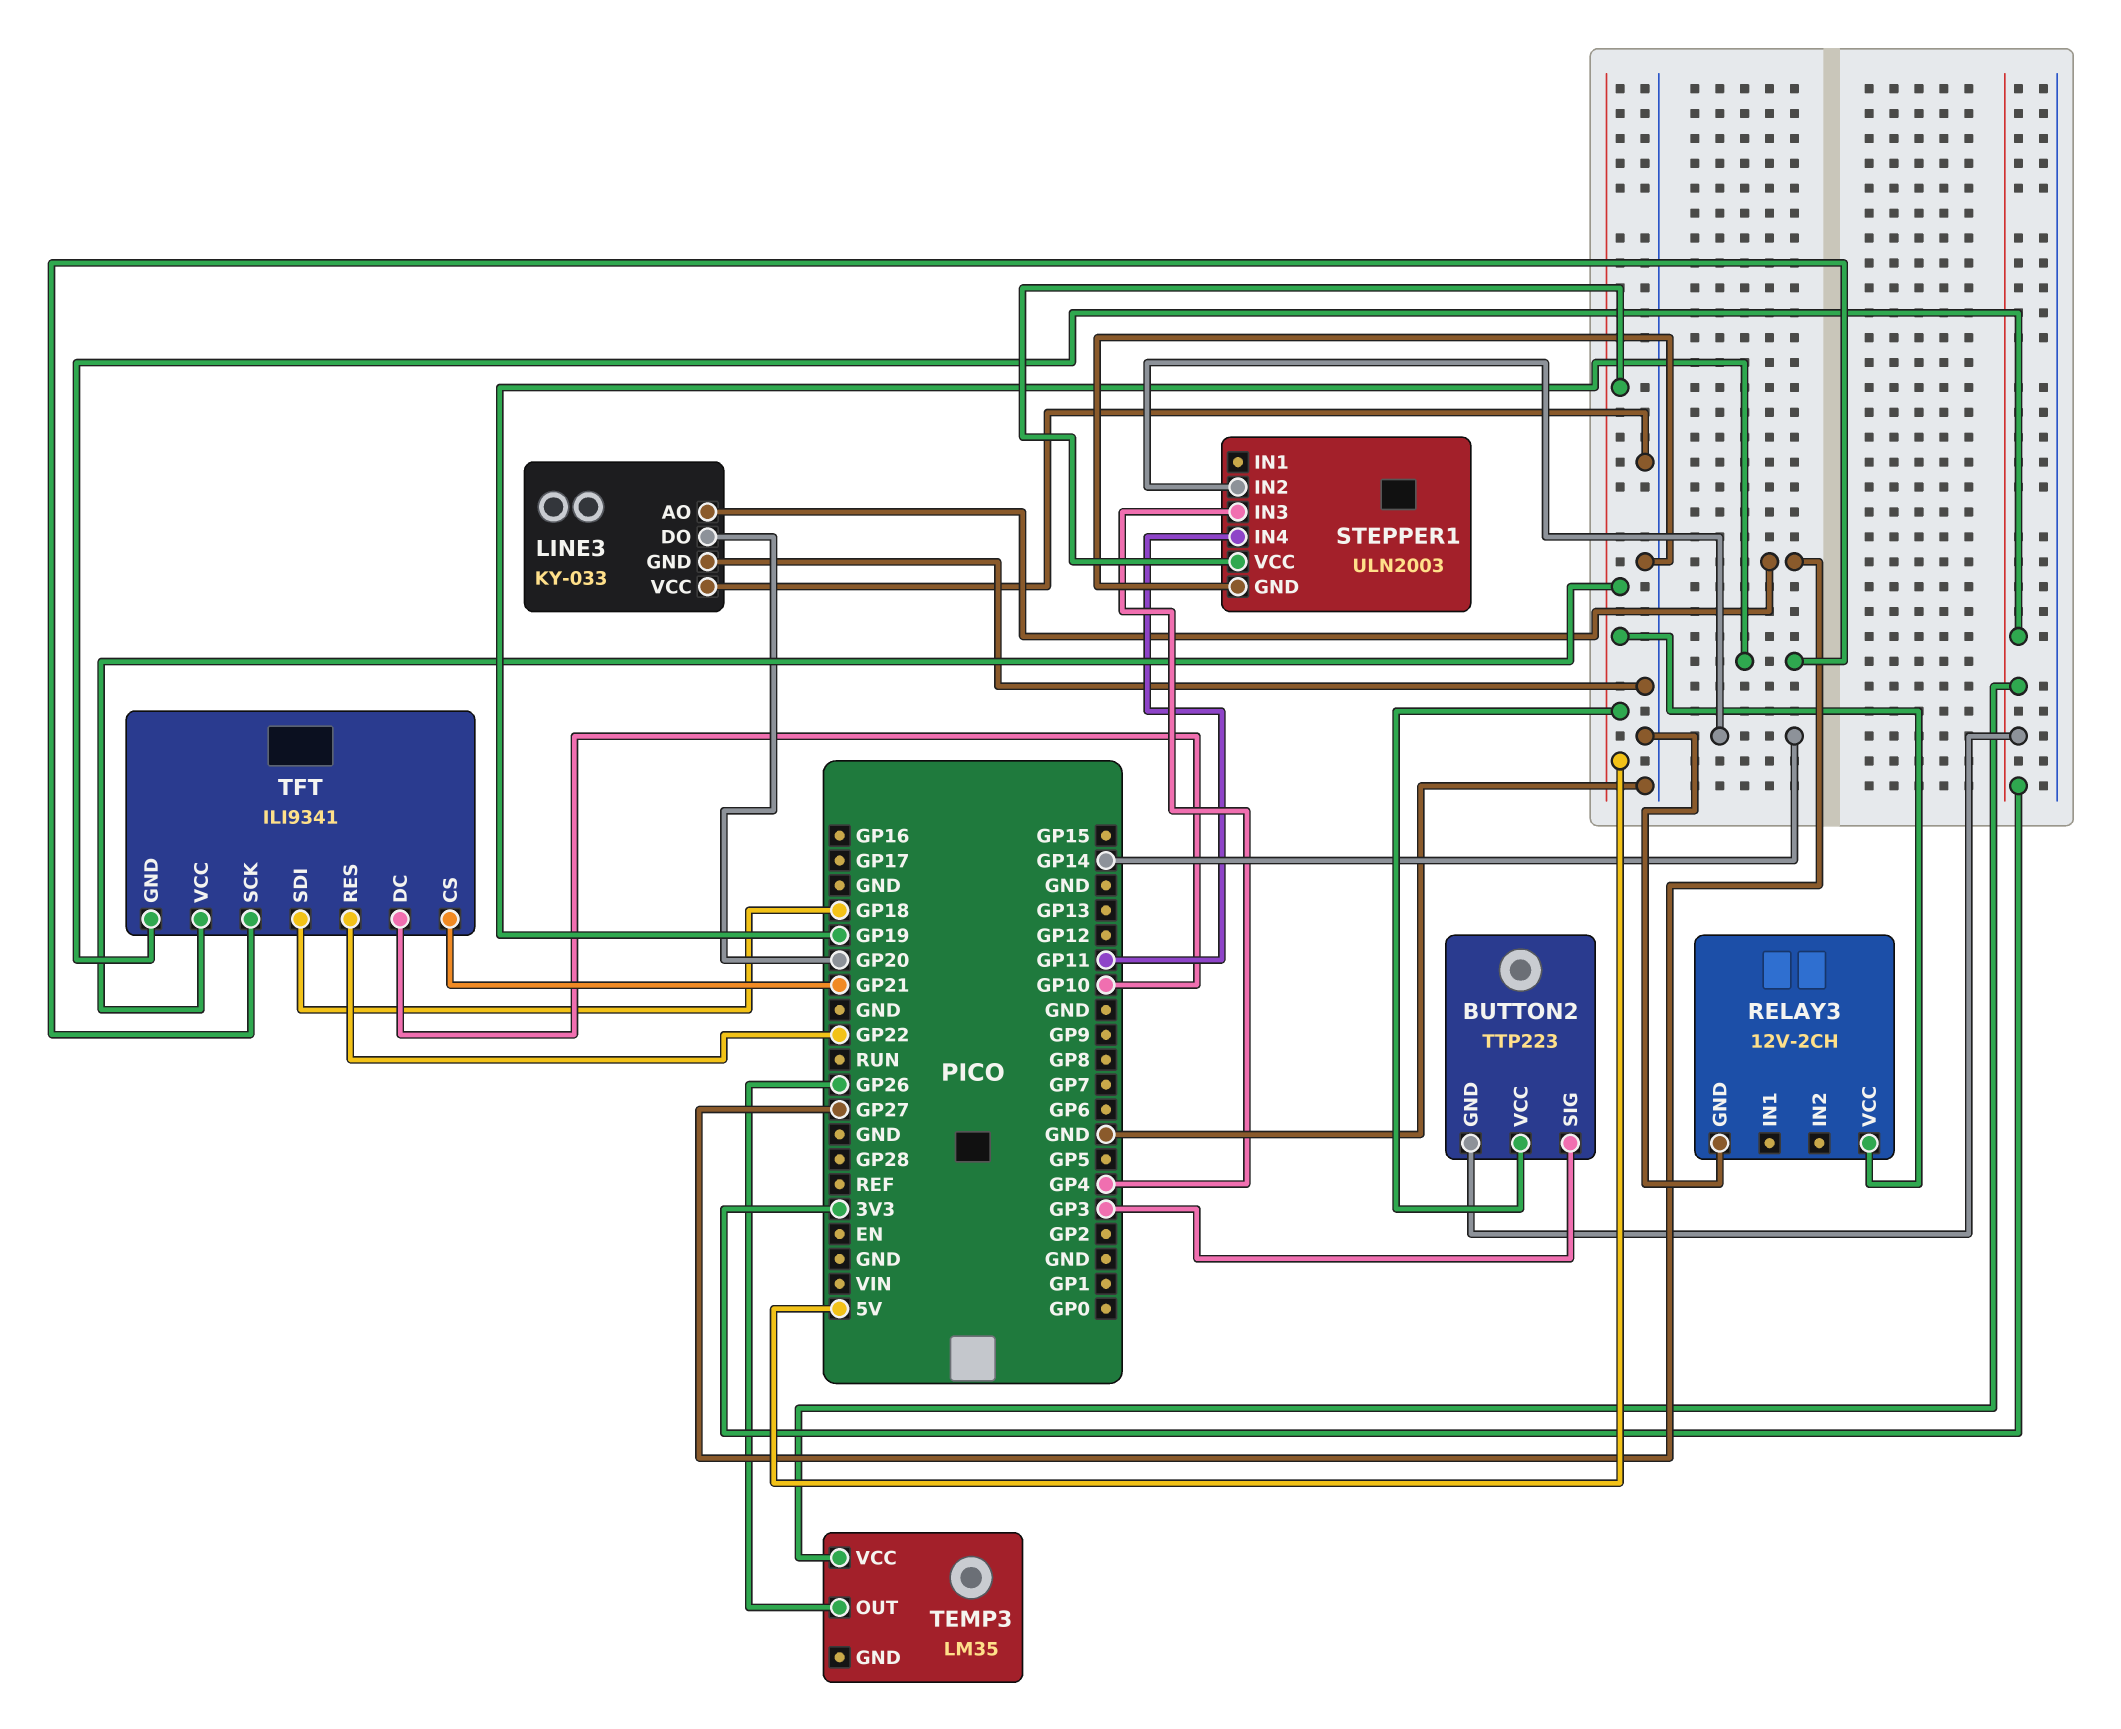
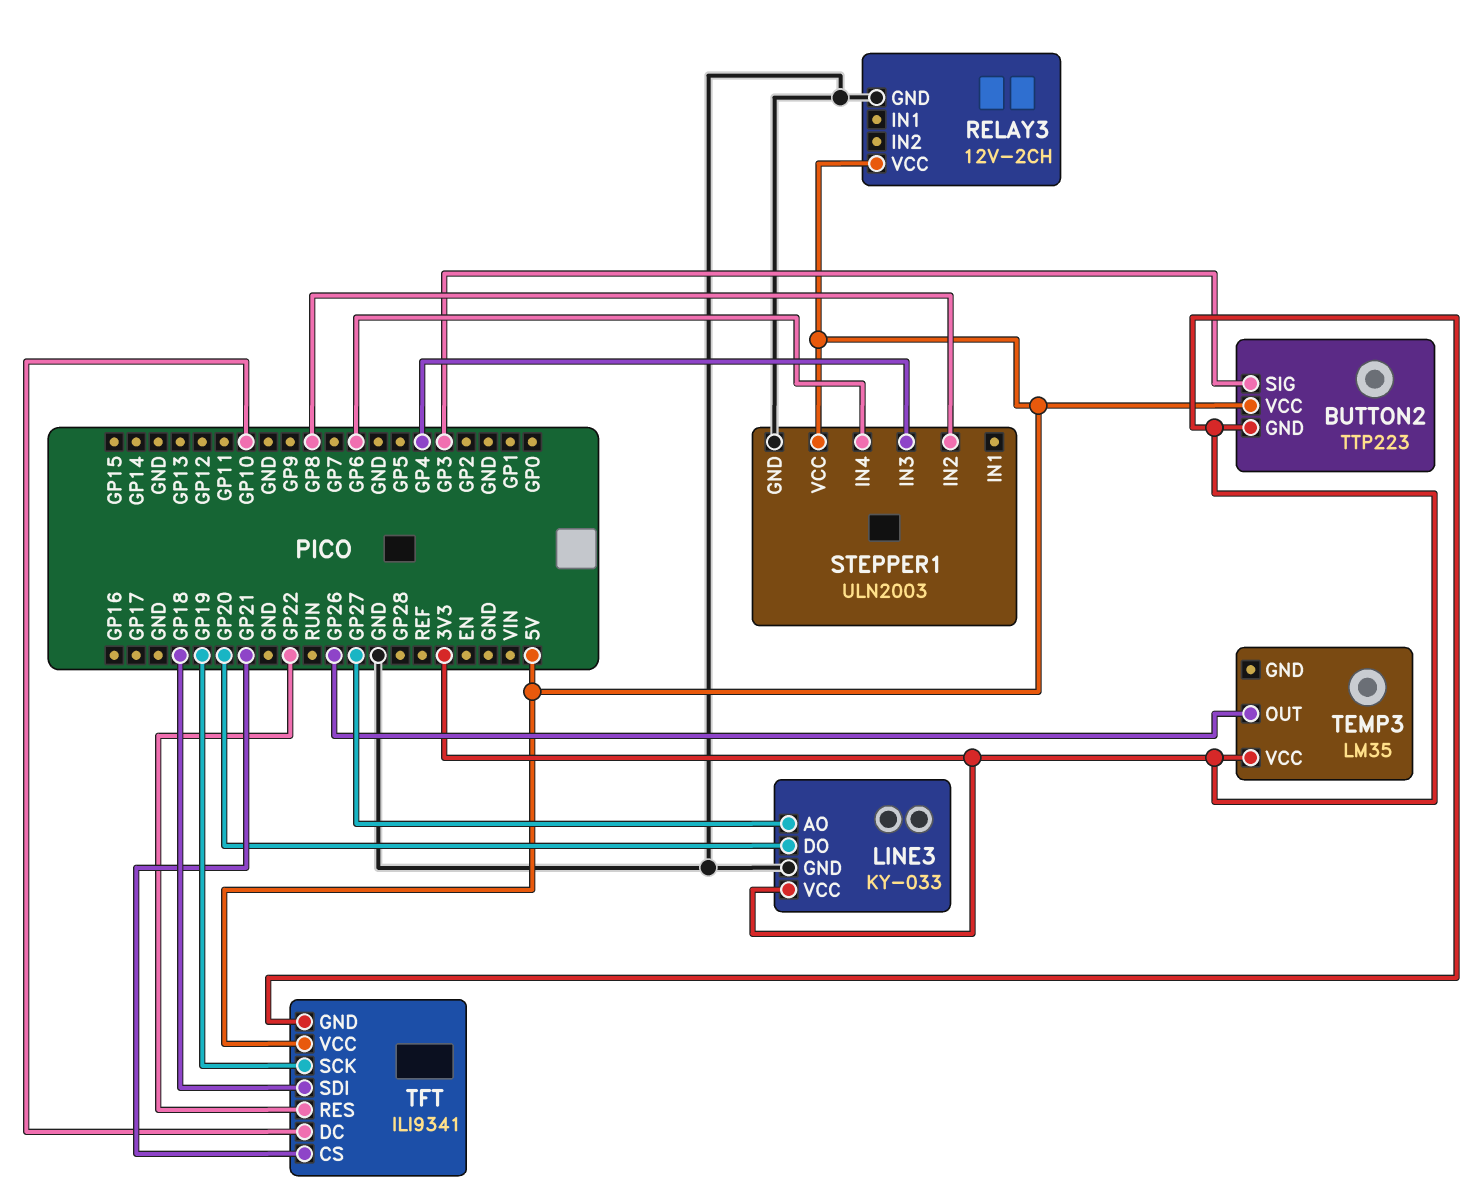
LINE3 pin VCC: GND -> 3V3
STEPPER1 pin IN2: GP14 -> GP8
STEPPER1 pin IN4: GP11 -> GP6

